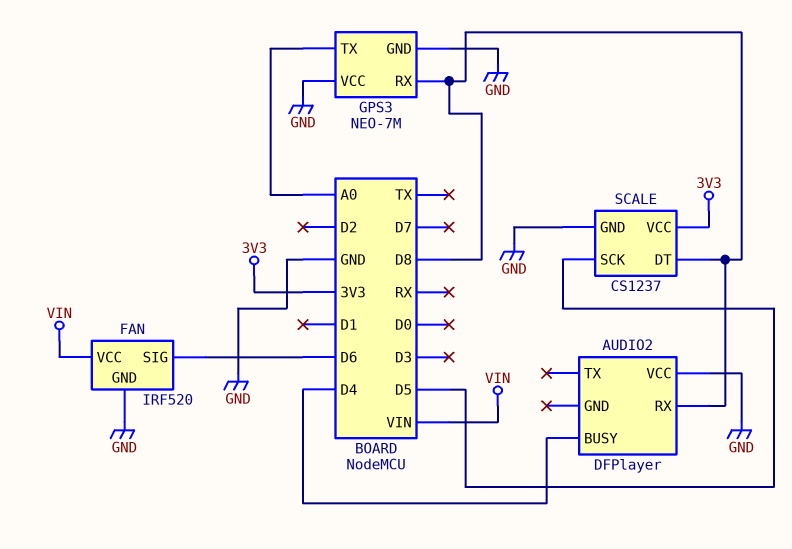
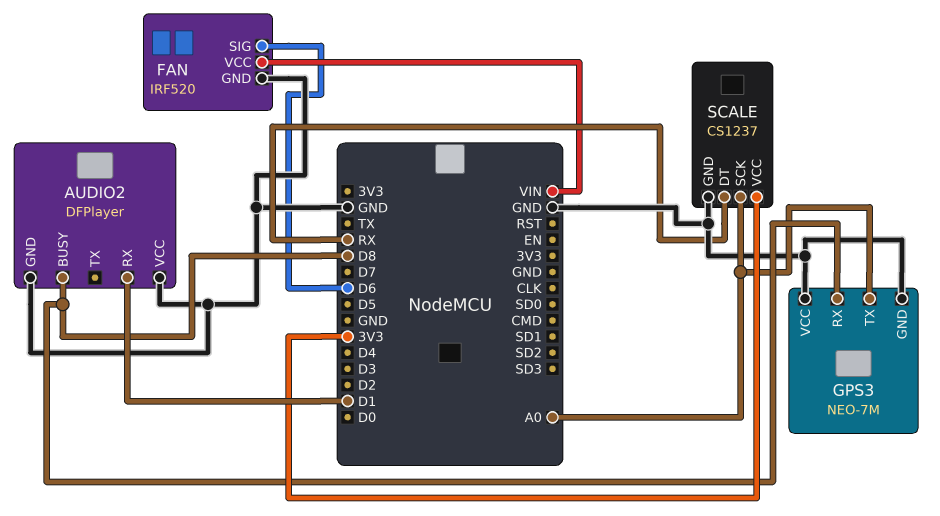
AUDIO2 pin BUSY: D4 -> D8
AUDIO2 pin GND: none -> GND
AUDIO2 pin RX: D8 -> D1
SCALE pin DT: D8 -> RX
SCALE pin SCK: D5 -> A0

